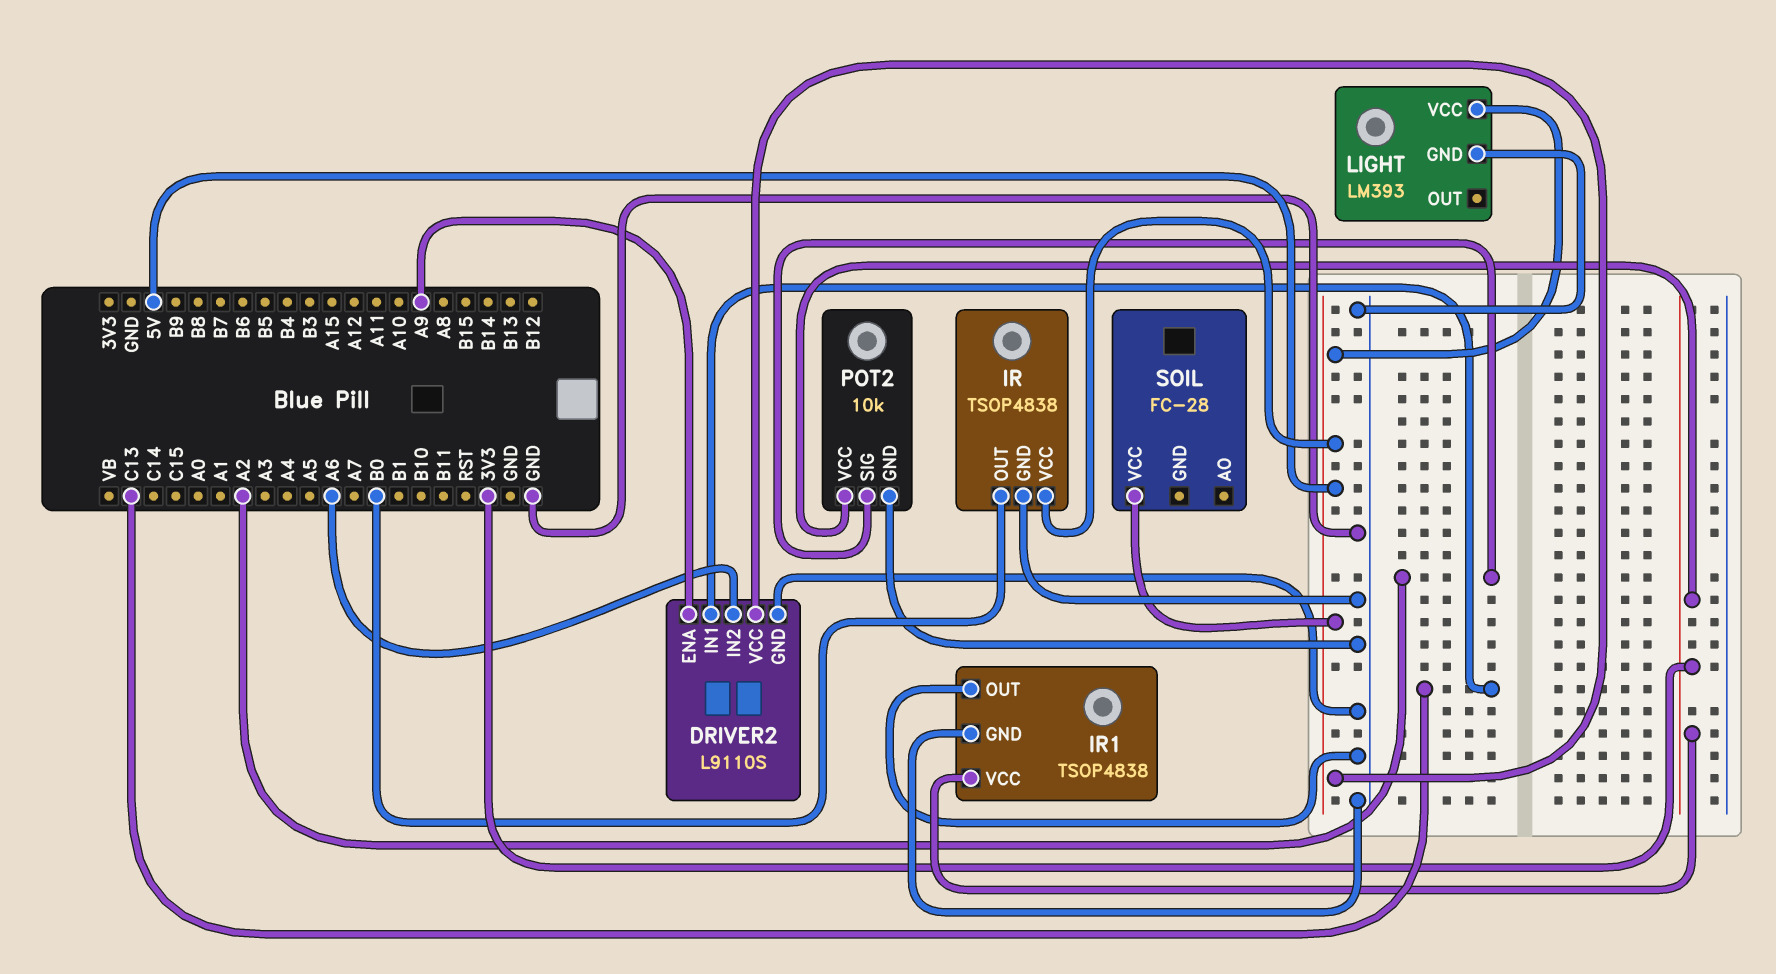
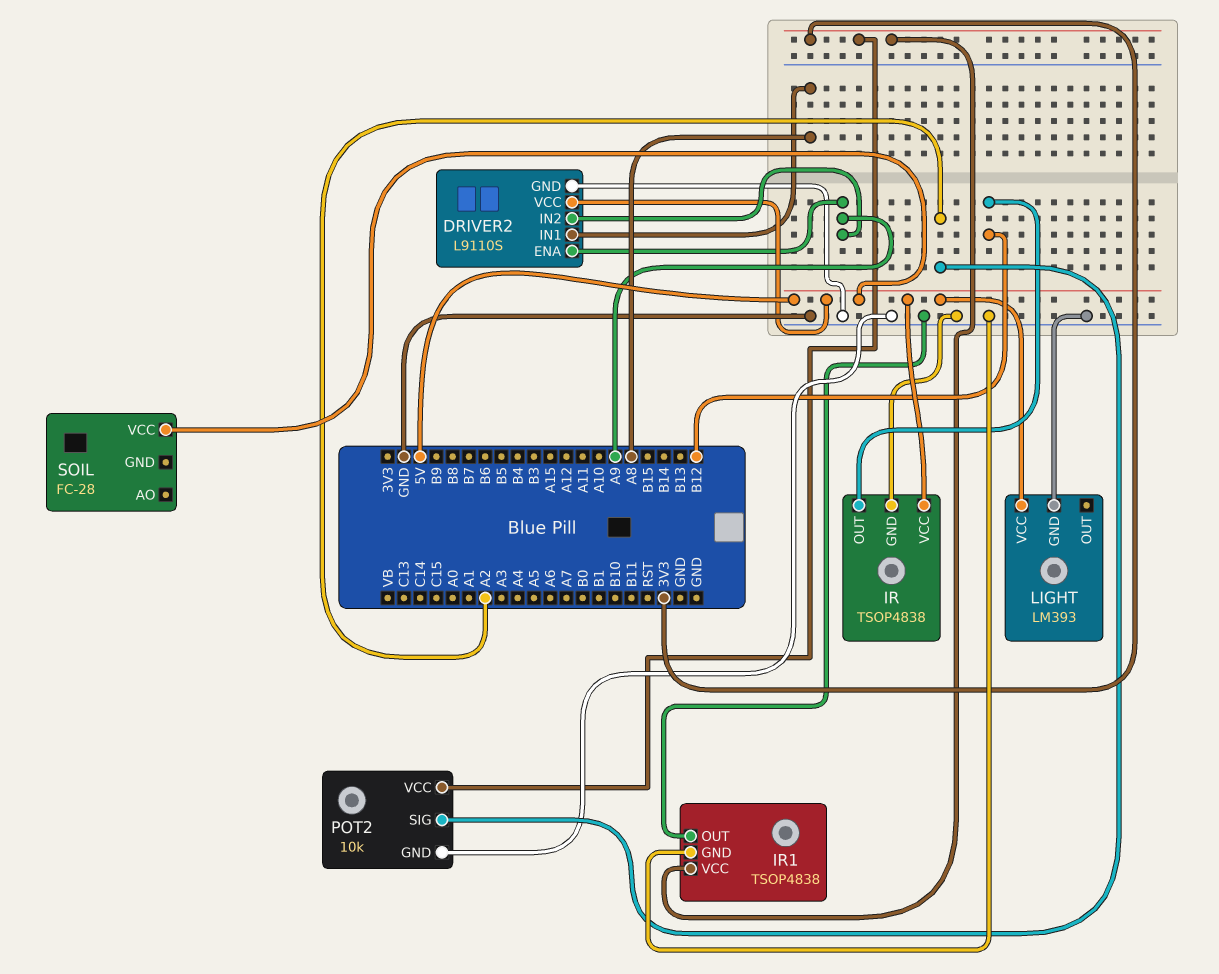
DRIVER2 pin IN1: C13 -> A8
DRIVER2 pin IN2: A6 -> A9
IR pin OUT: B0 -> B12

